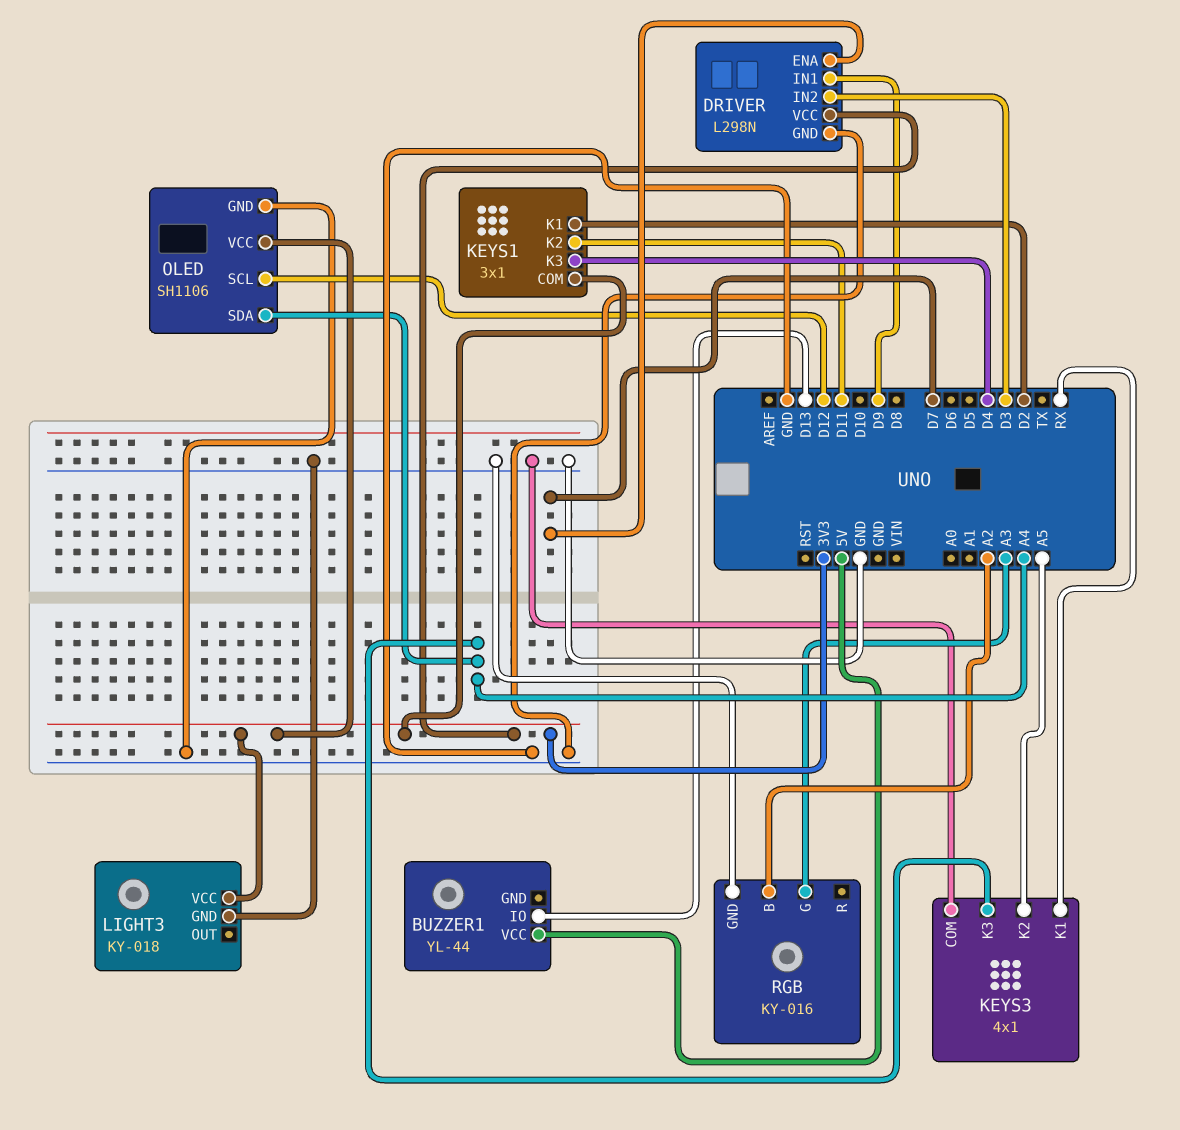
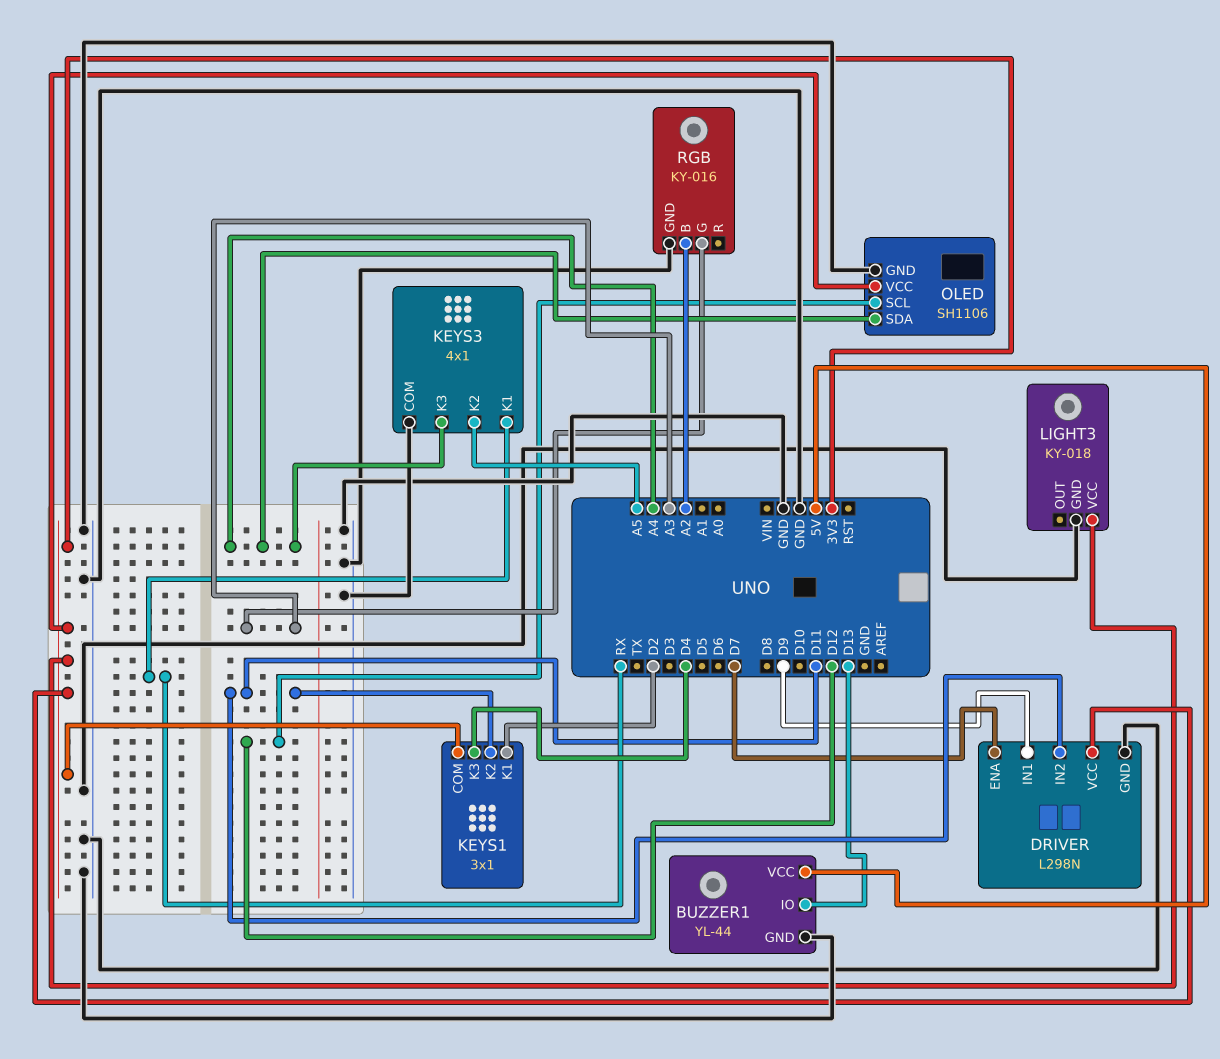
BUZZER1 pin GND: none -> GND
DRIVER pin IN2: D3 -> D11

